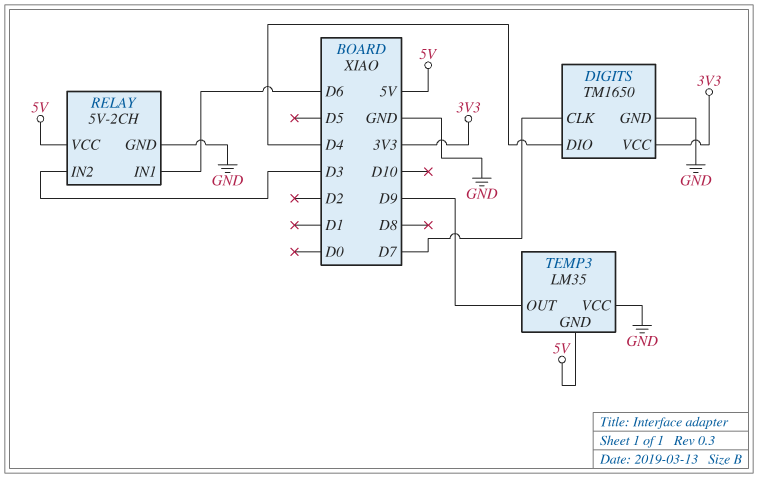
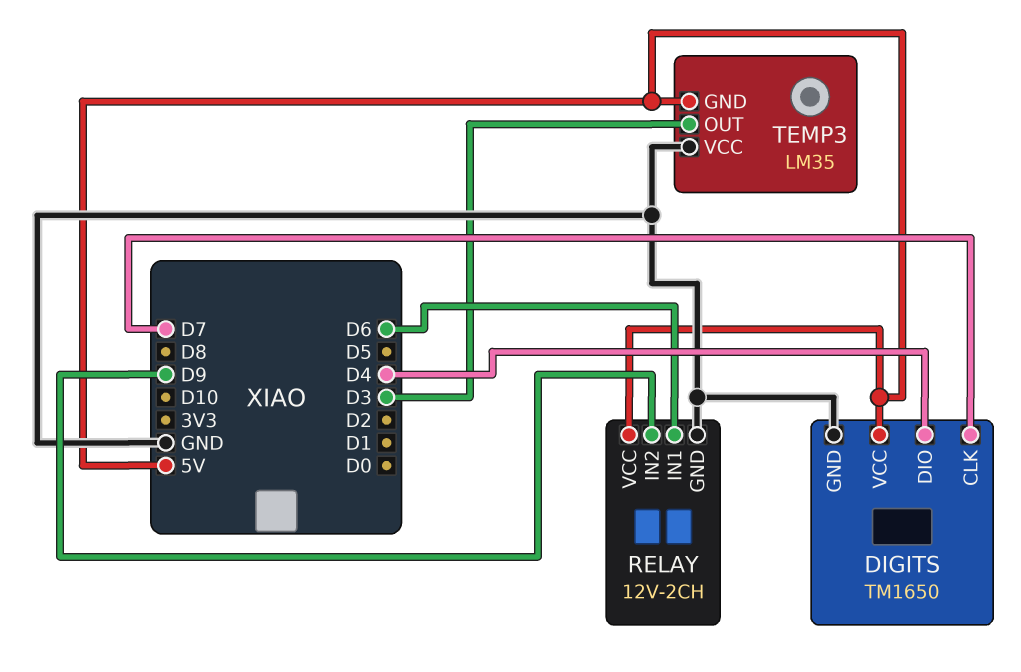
DIGITS pin VCC: 3V3 -> 5V
RELAY: 5V-2CH -> 12V-2CH
RELAY pin IN2: D3 -> D9
TEMP3 pin OUT: D9 -> D3

